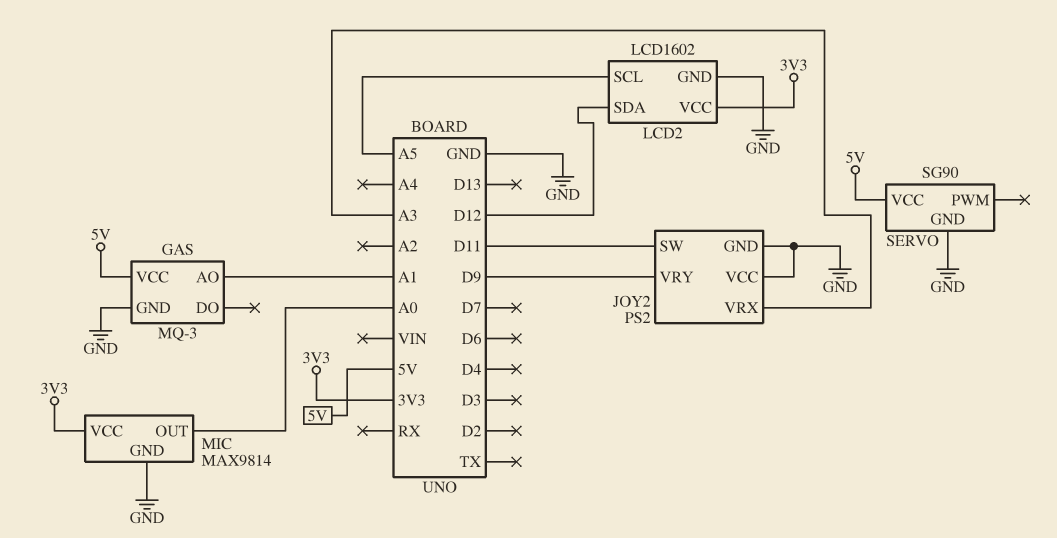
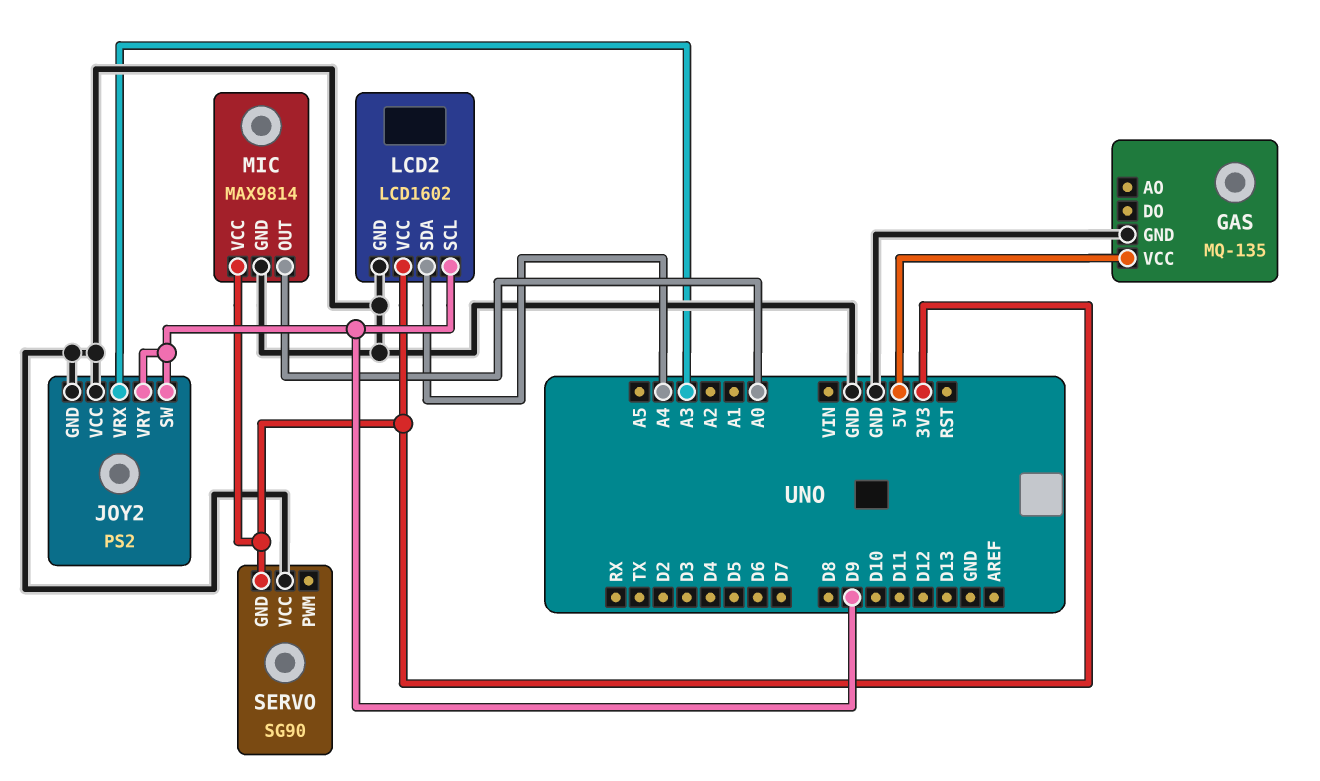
GAS: MQ-3 -> MQ-135
GAS pin AO: A1 -> none
JOY2 pin SW: D11 -> D9
LCD2 pin SCL: A5 -> D9
LCD2 pin SDA: D12 -> A4
SERVO pin GND: GND -> 3V3
SERVO pin VCC: 5V -> GND

